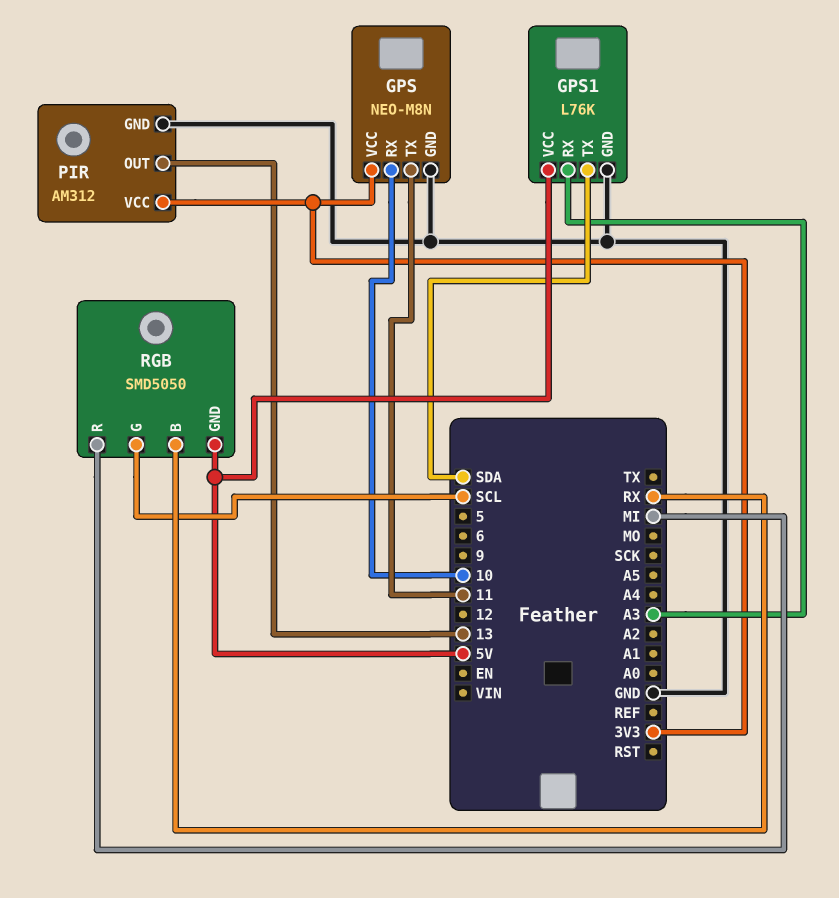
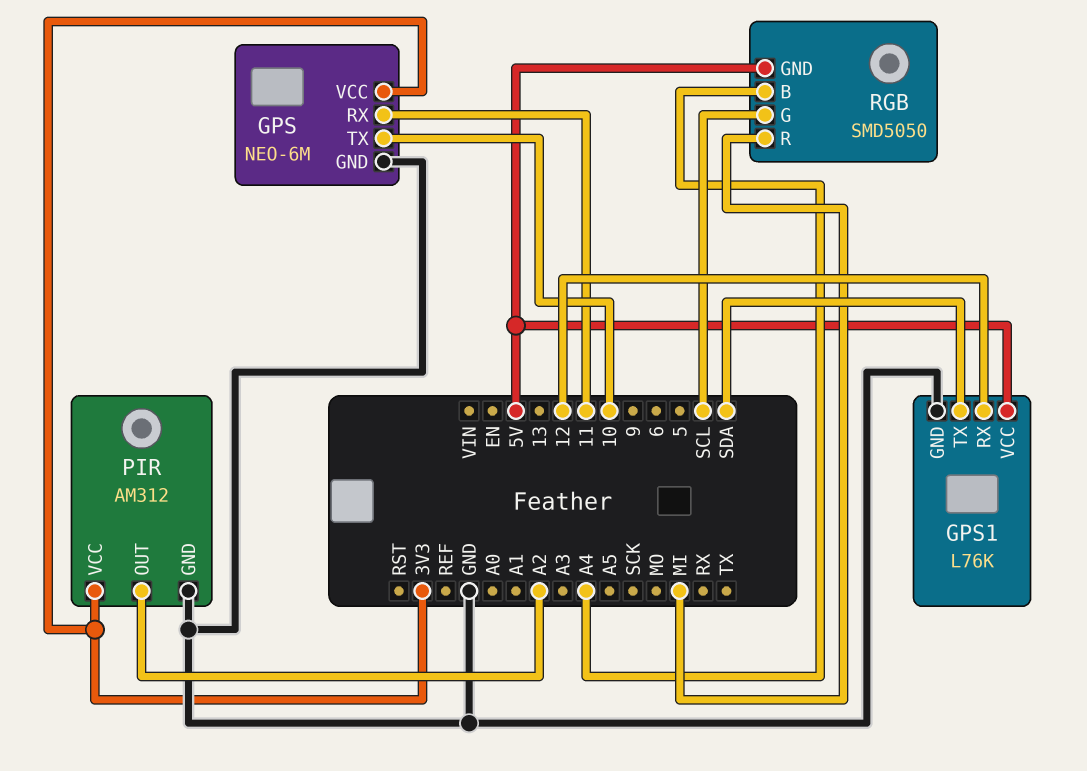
GPS: NEO-M8N -> NEO-6M
GPS pin RX: 10 -> 11
GPS pin TX: 11 -> 10
GPS1 pin RX: A3 -> 12
PIR pin OUT: 13 -> A2
RGB pin B: RX -> A4

